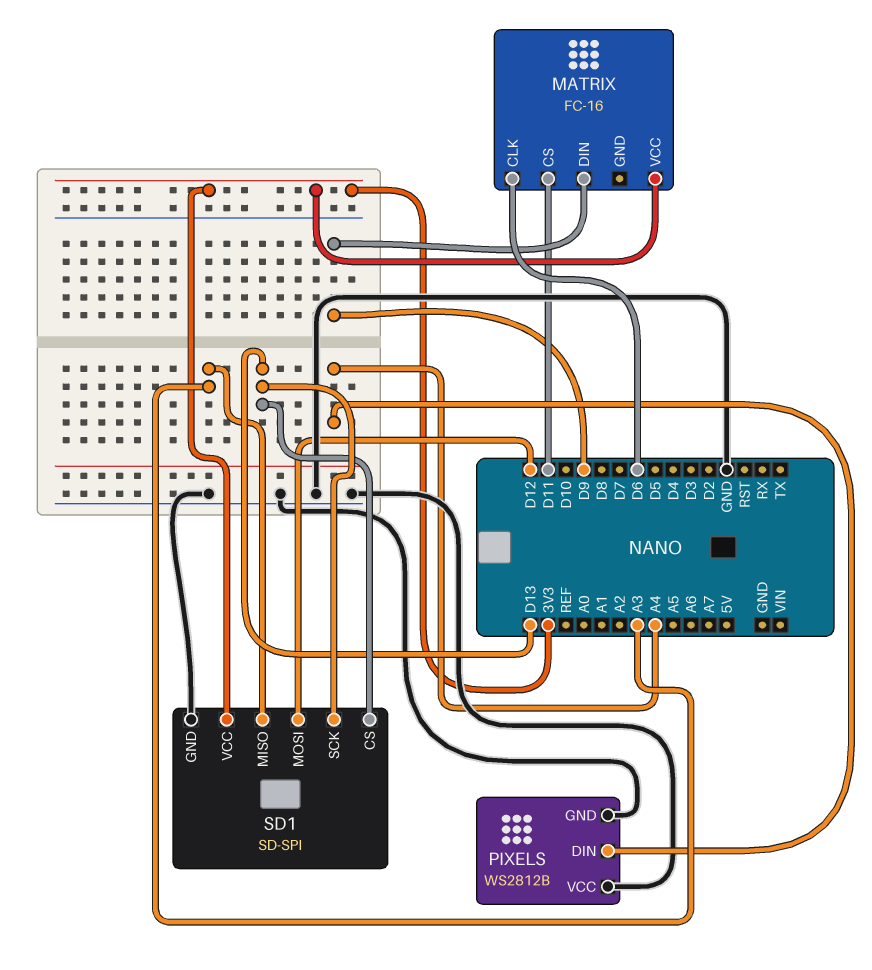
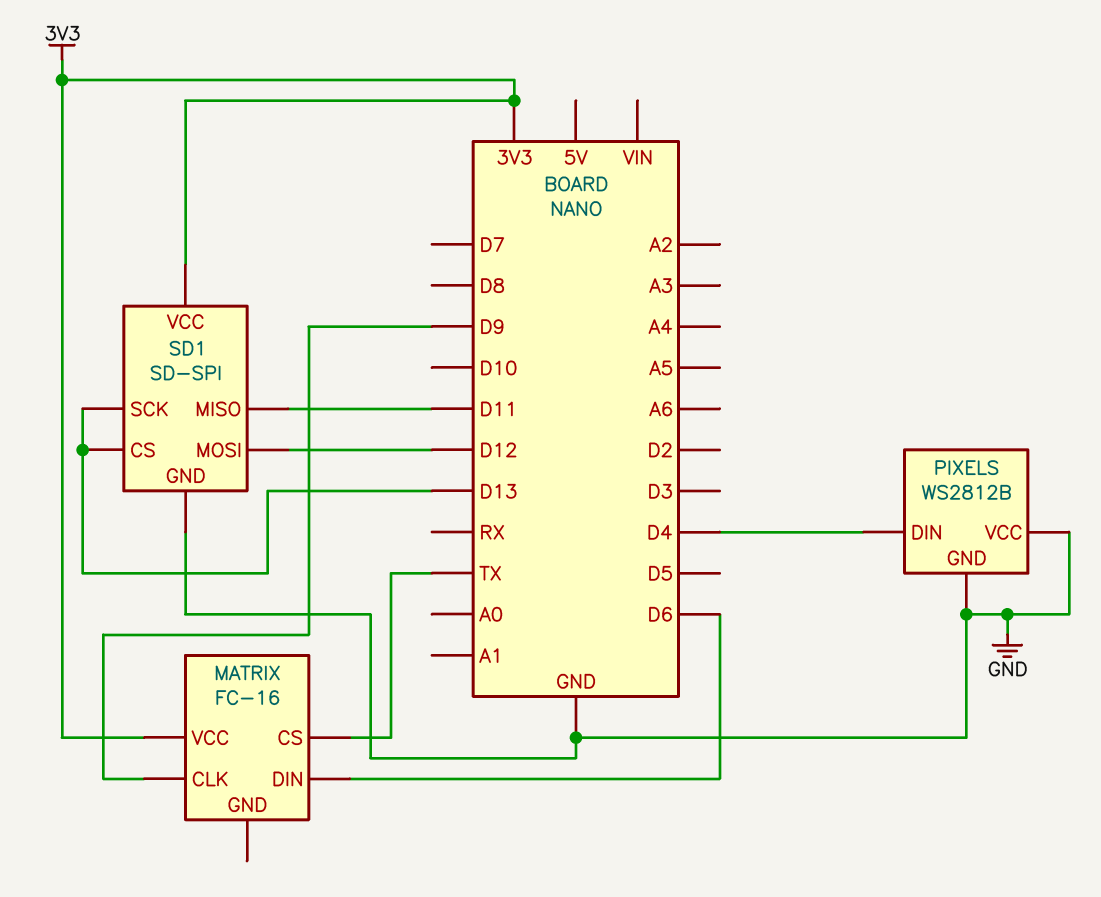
MATRIX pin CLK: D6 -> D9
MATRIX pin CS: D11 -> TX
MATRIX pin DIN: D9 -> D6
PIXELS pin DIN: A4 -> D4
SD1 pin MISO: A3 -> D11

